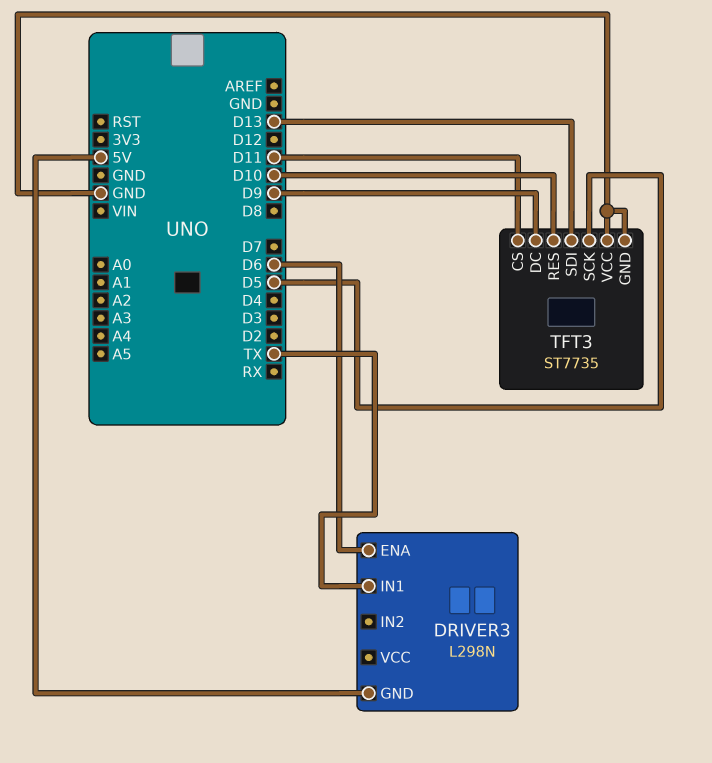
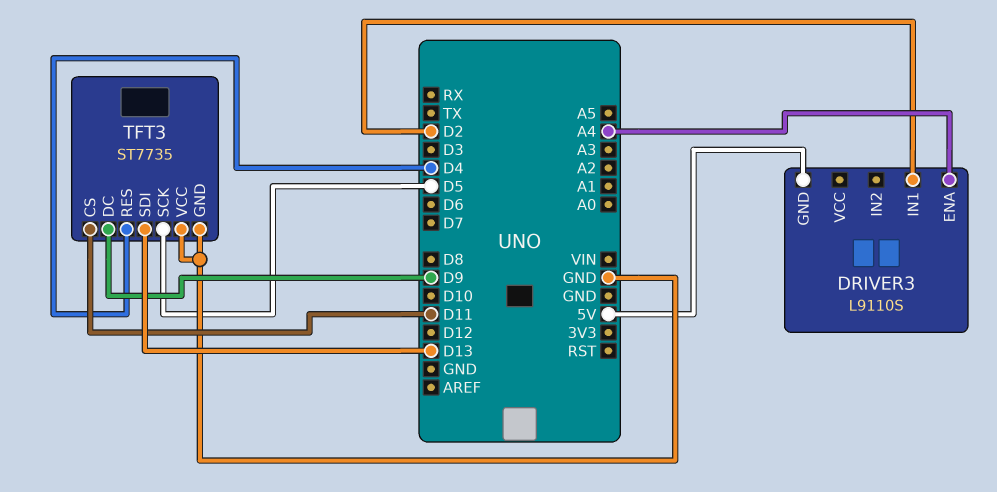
DRIVER3: L298N -> L9110S
DRIVER3 pin ENA: D6 -> A4
DRIVER3 pin IN1: TX -> D2
TFT3 pin RES: D10 -> D4

